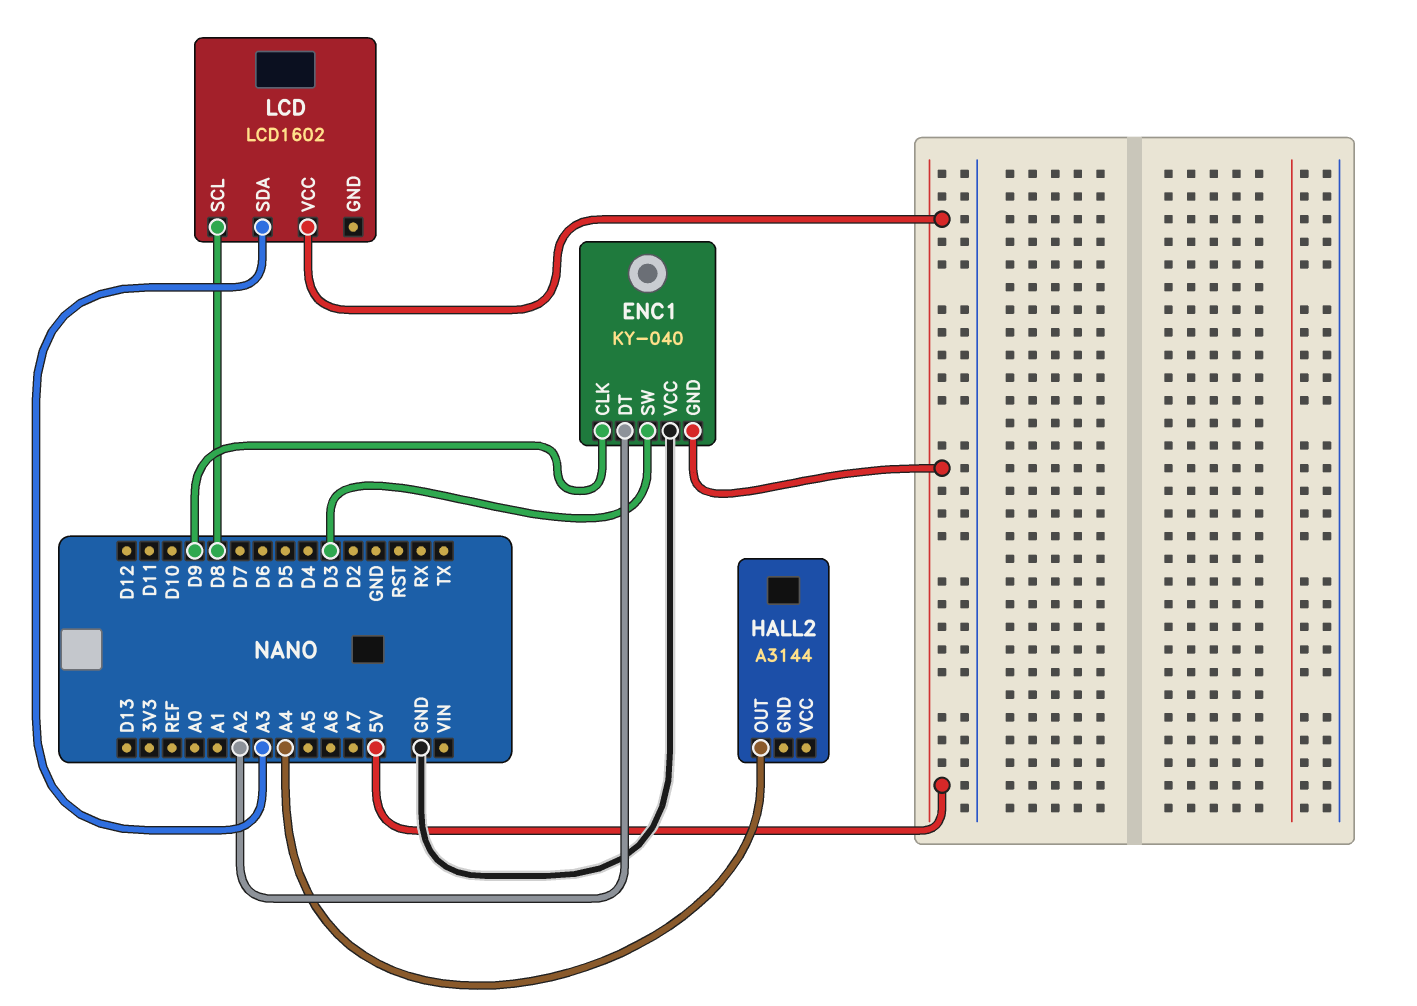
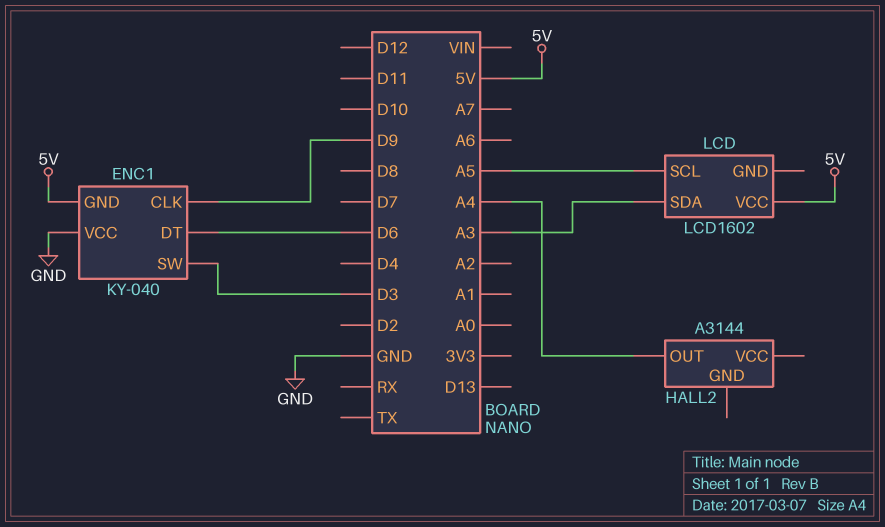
ENC1 pin DT: A2 -> D6
LCD pin SCL: D8 -> A5

